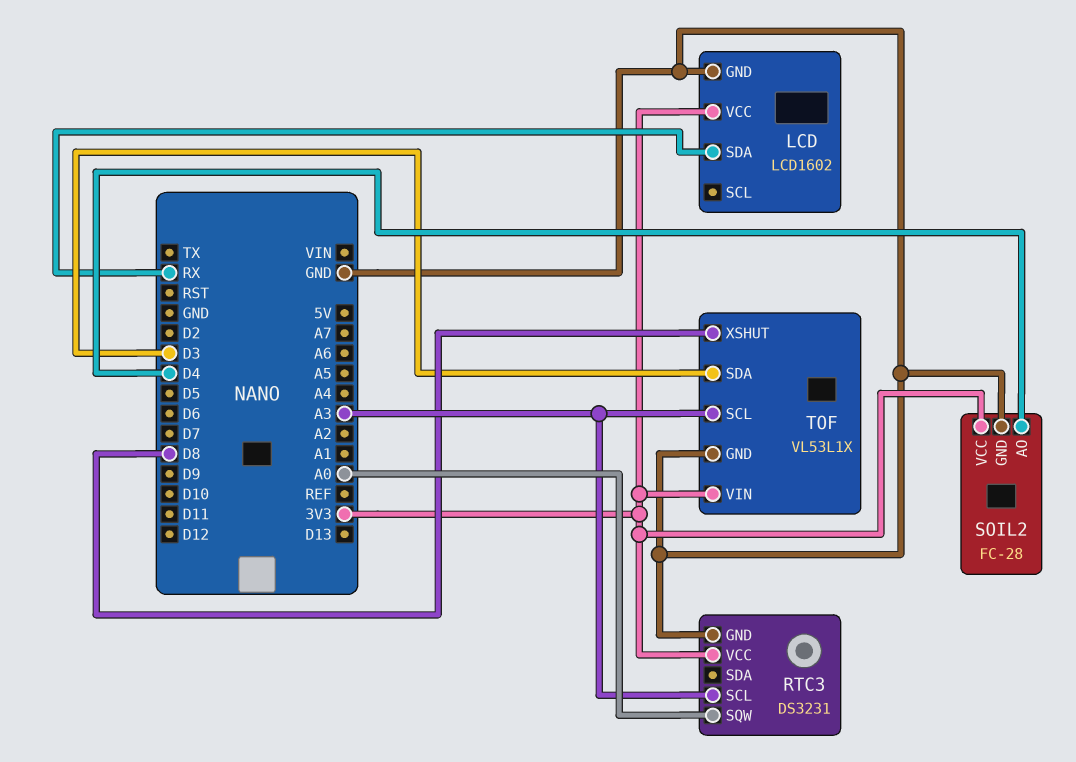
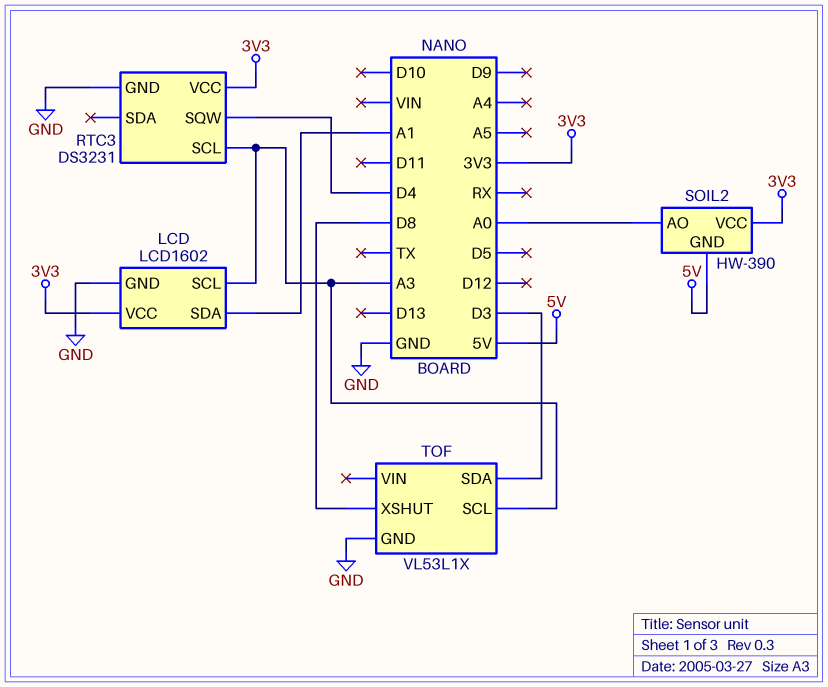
LCD pin SCL: none -> A3
LCD pin SDA: RX -> A1
RTC3 pin SQW: A0 -> D4
SOIL2: FC-28 -> HW-390
SOIL2 pin AO: D4 -> A0
SOIL2 pin GND: GND -> 5V
TOF pin VIN: 3V3 -> none

